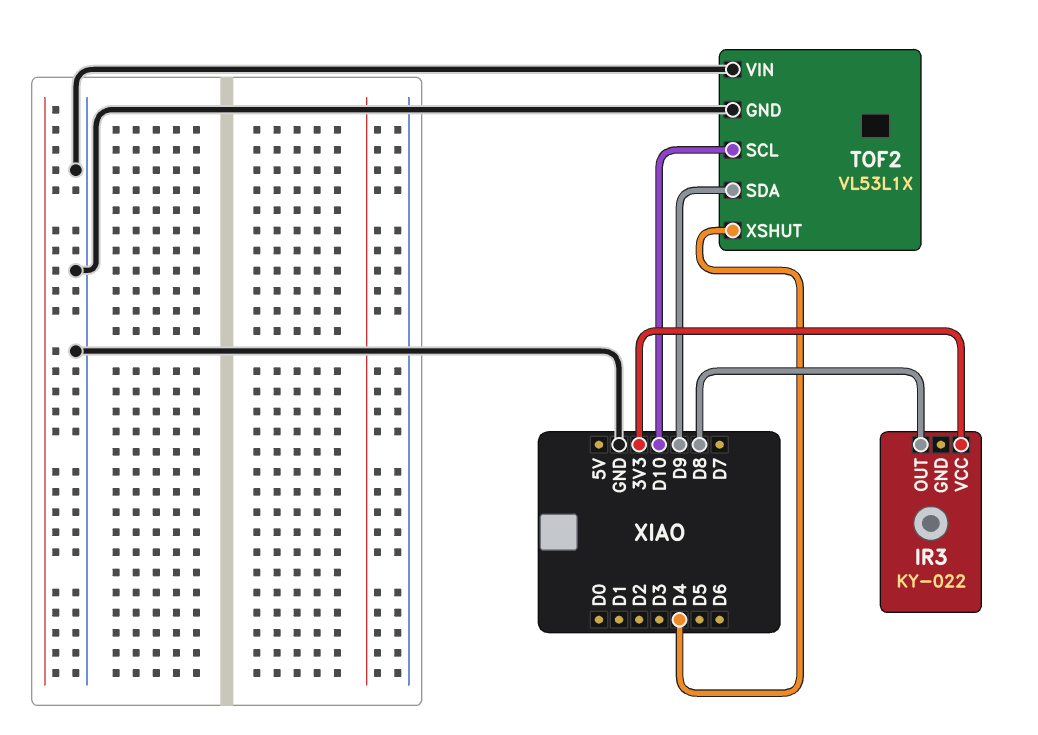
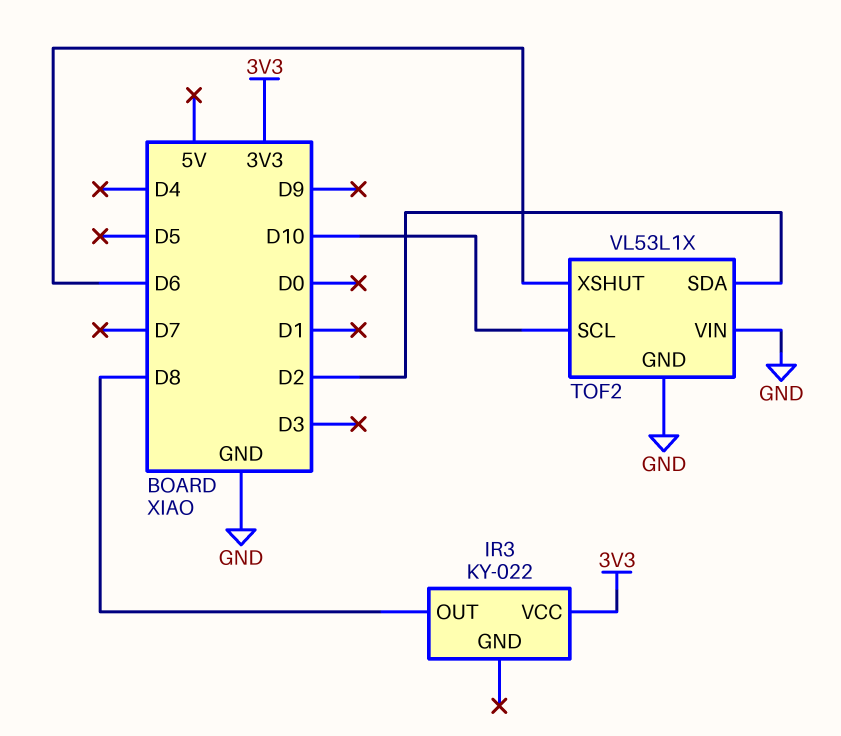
TOF2 pin SDA: D9 -> D2
TOF2 pin XSHUT: D4 -> D6

